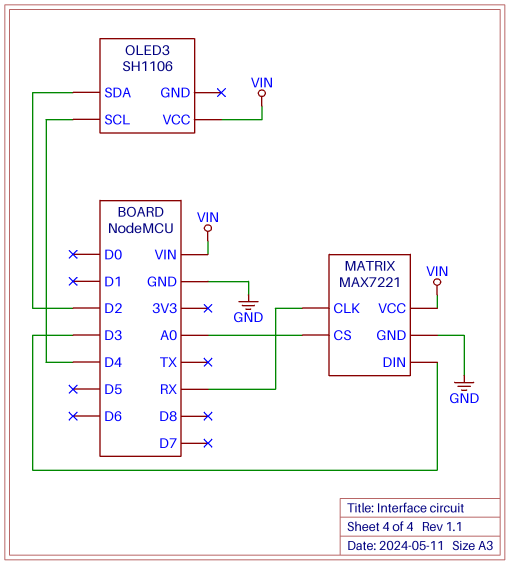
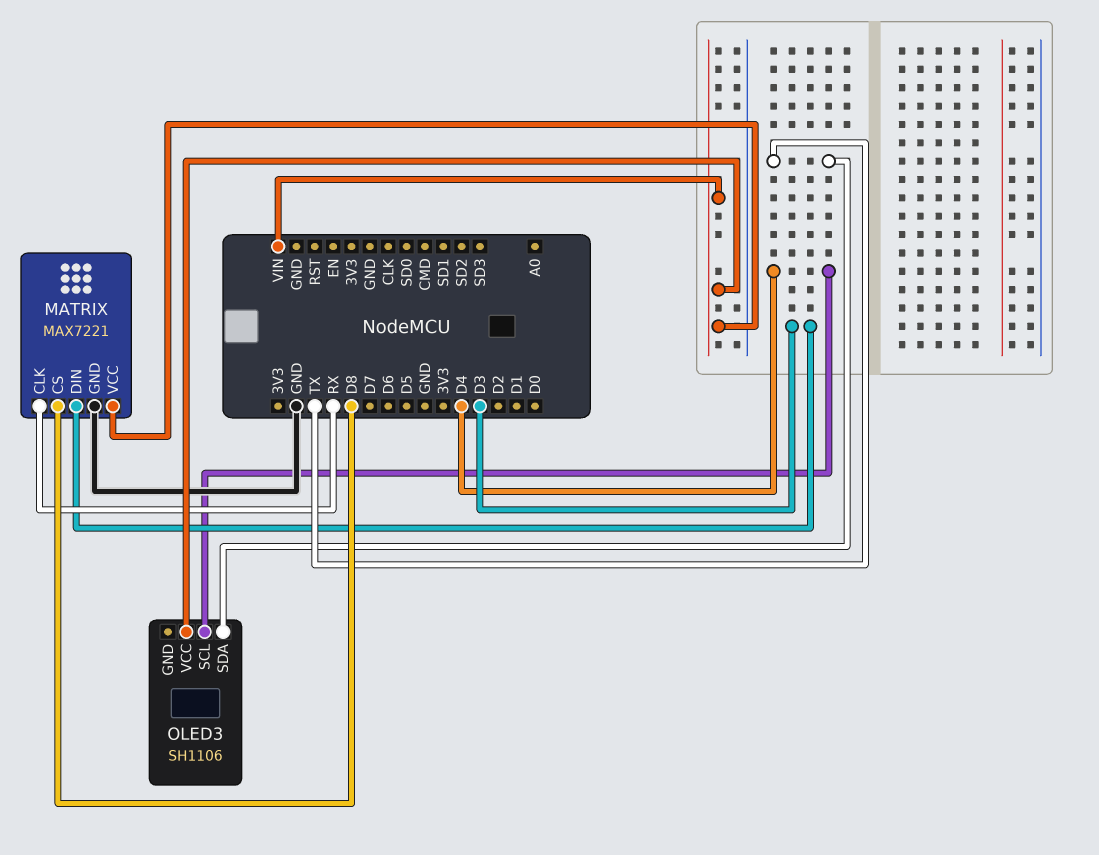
MATRIX pin CS: A0 -> D8
OLED3 pin SDA: D2 -> TX

